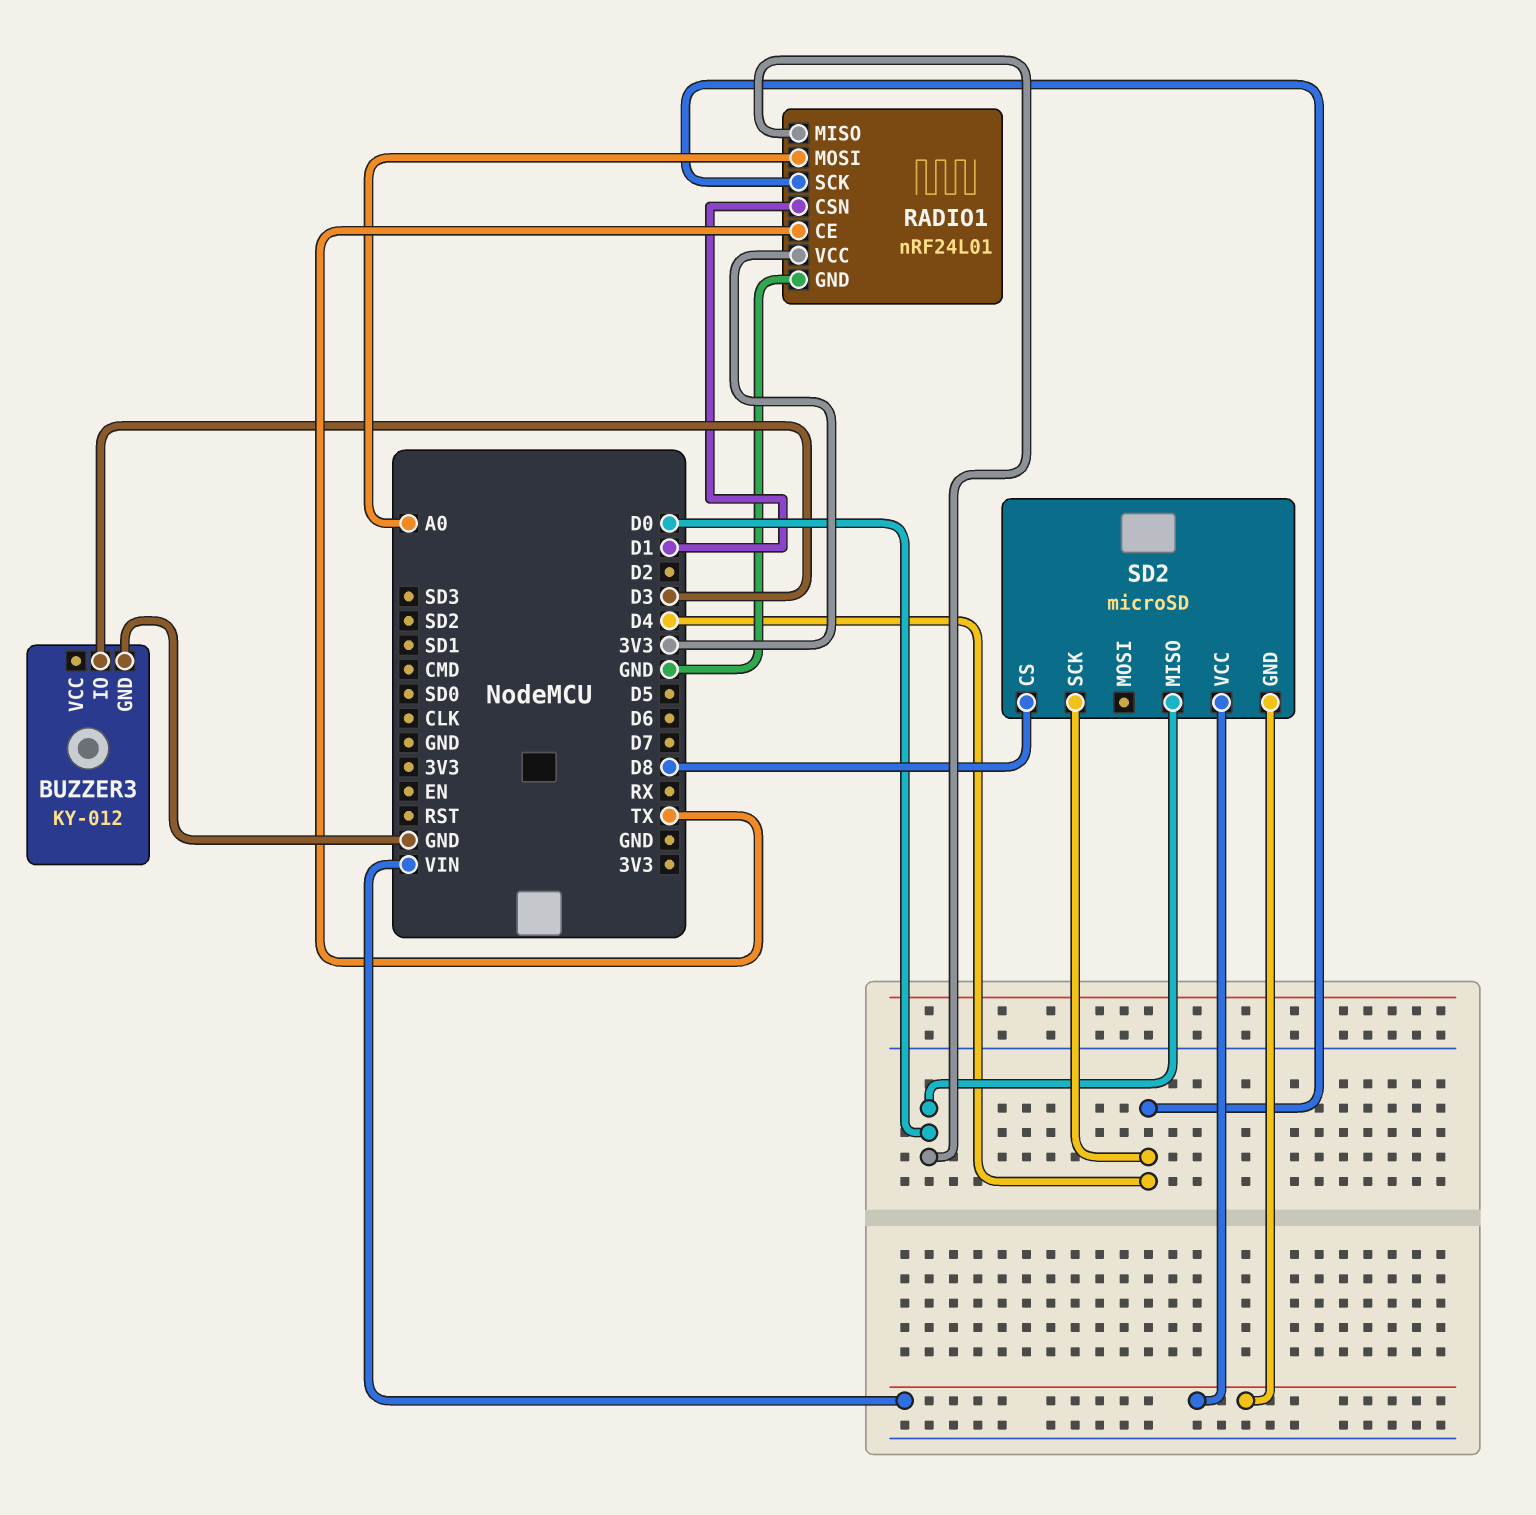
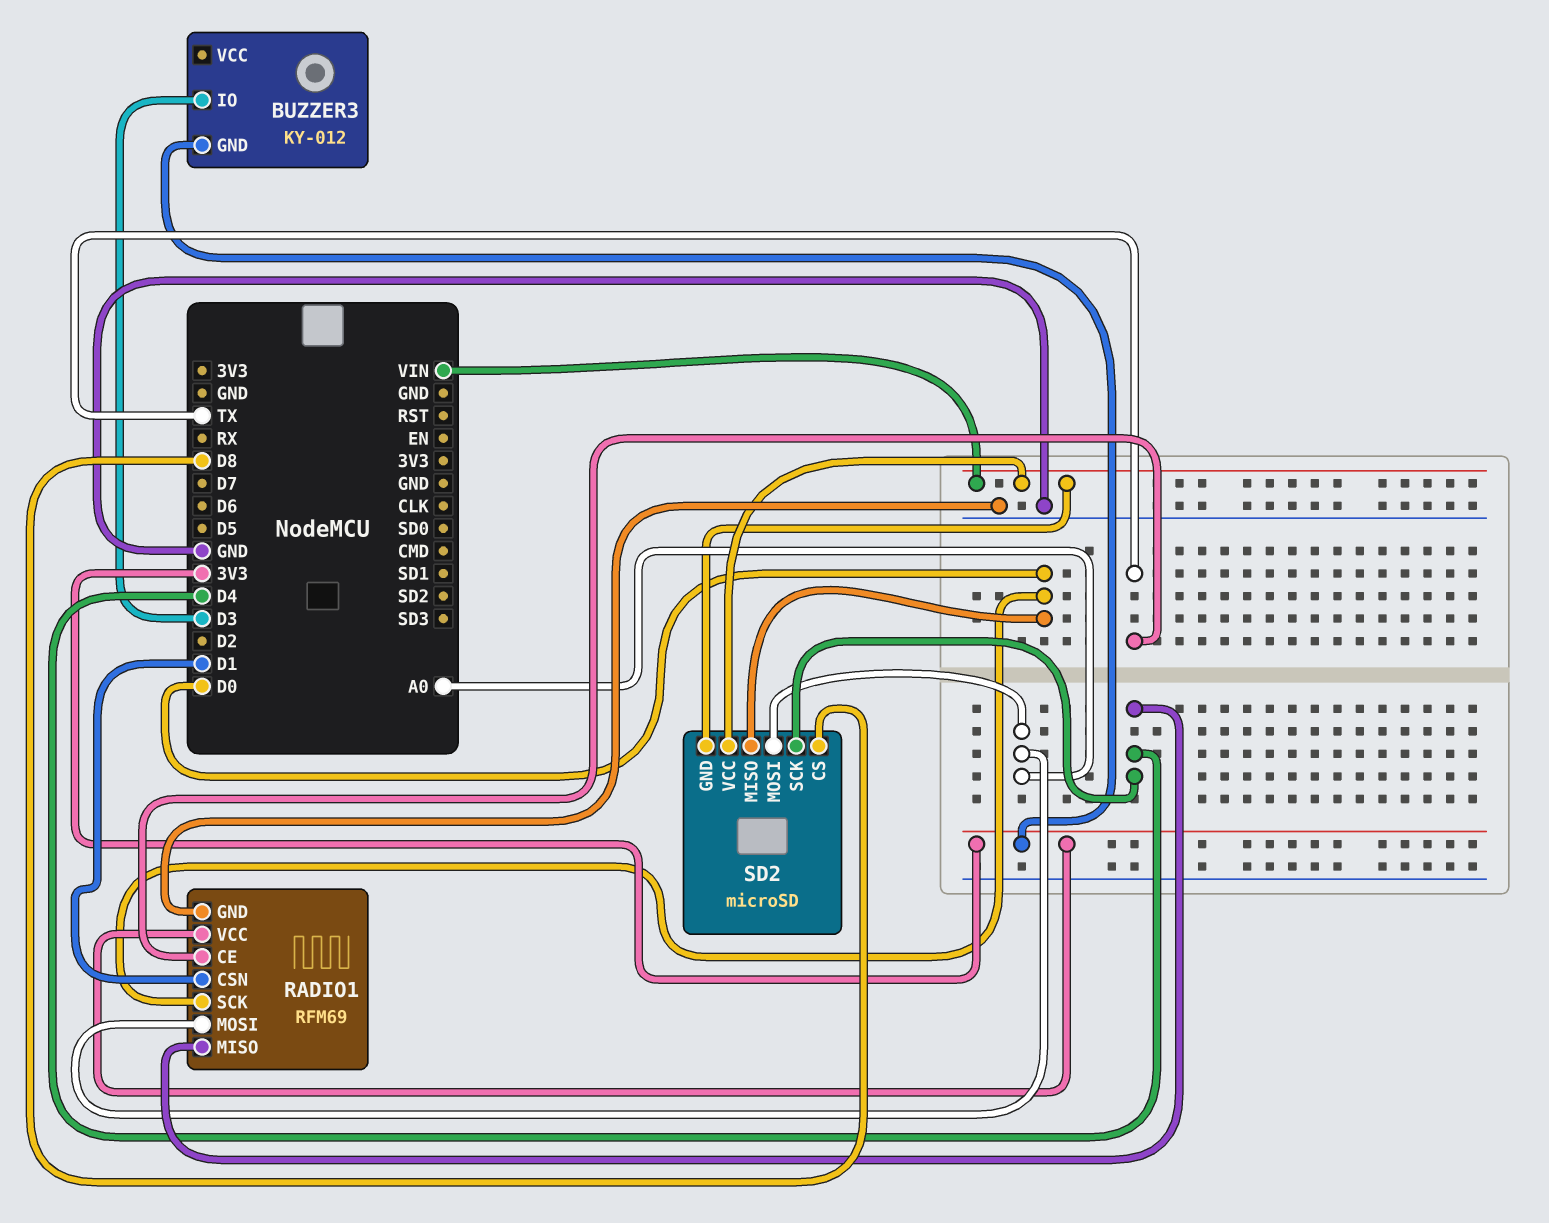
BUZZER3 pin GND: GND -> 3V3
RADIO1: nRF24L01 -> RFM69
RADIO1 pin MISO: D0 -> D4
RADIO1 pin SCK: D4 -> D0
SD2 pin MOSI: none -> A0

